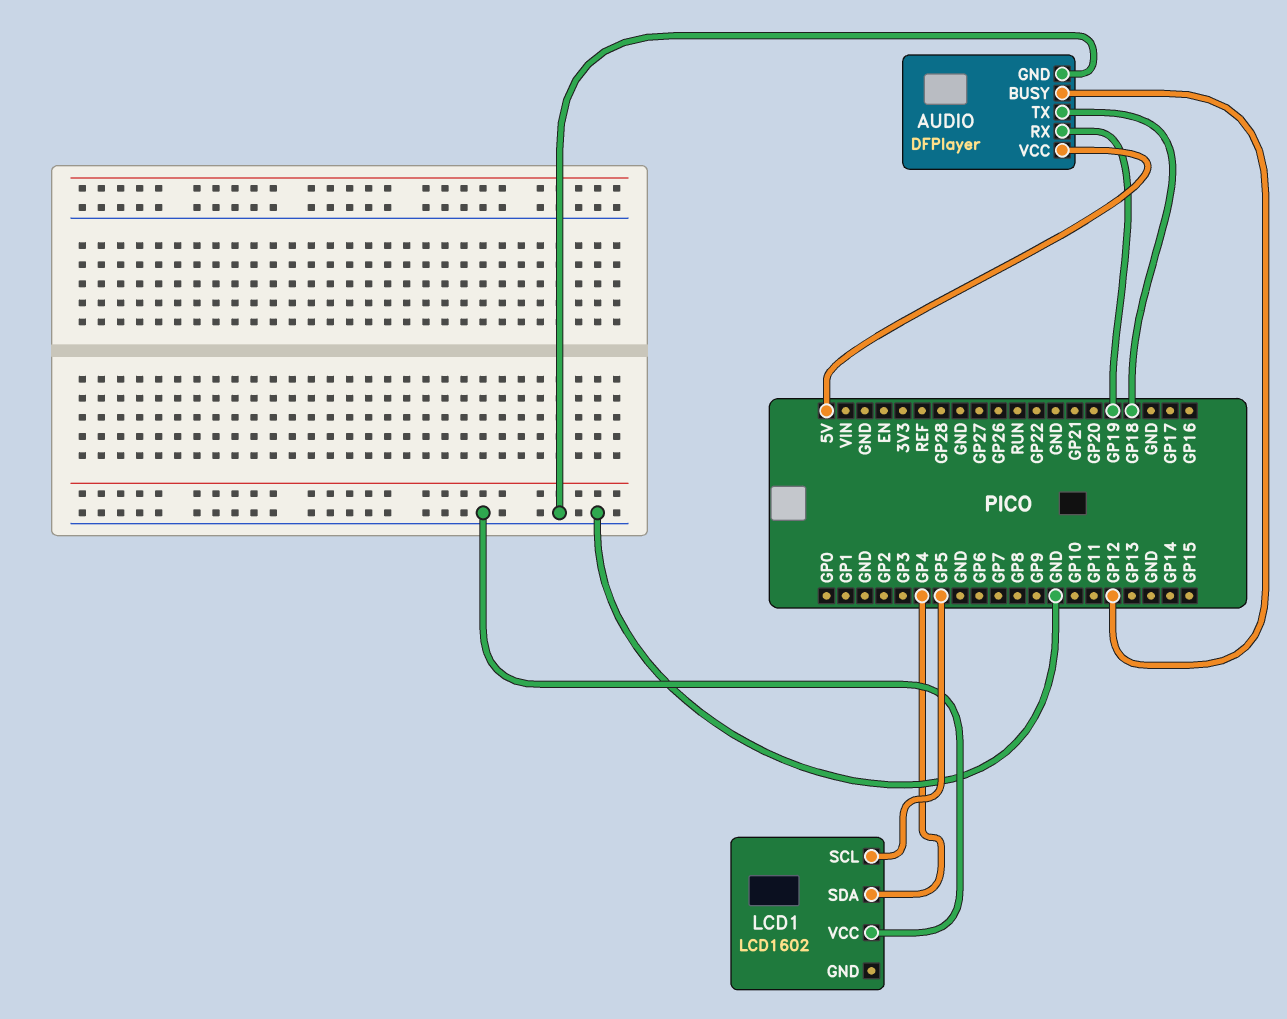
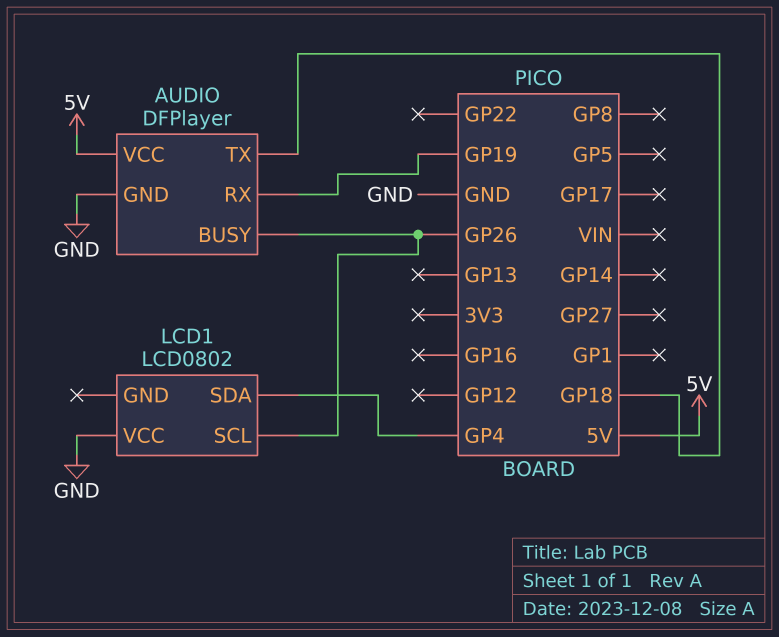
AUDIO pin BUSY: GP12 -> GP26
LCD1: LCD1602 -> LCD0802
LCD1 pin SCL: GP5 -> GP26

